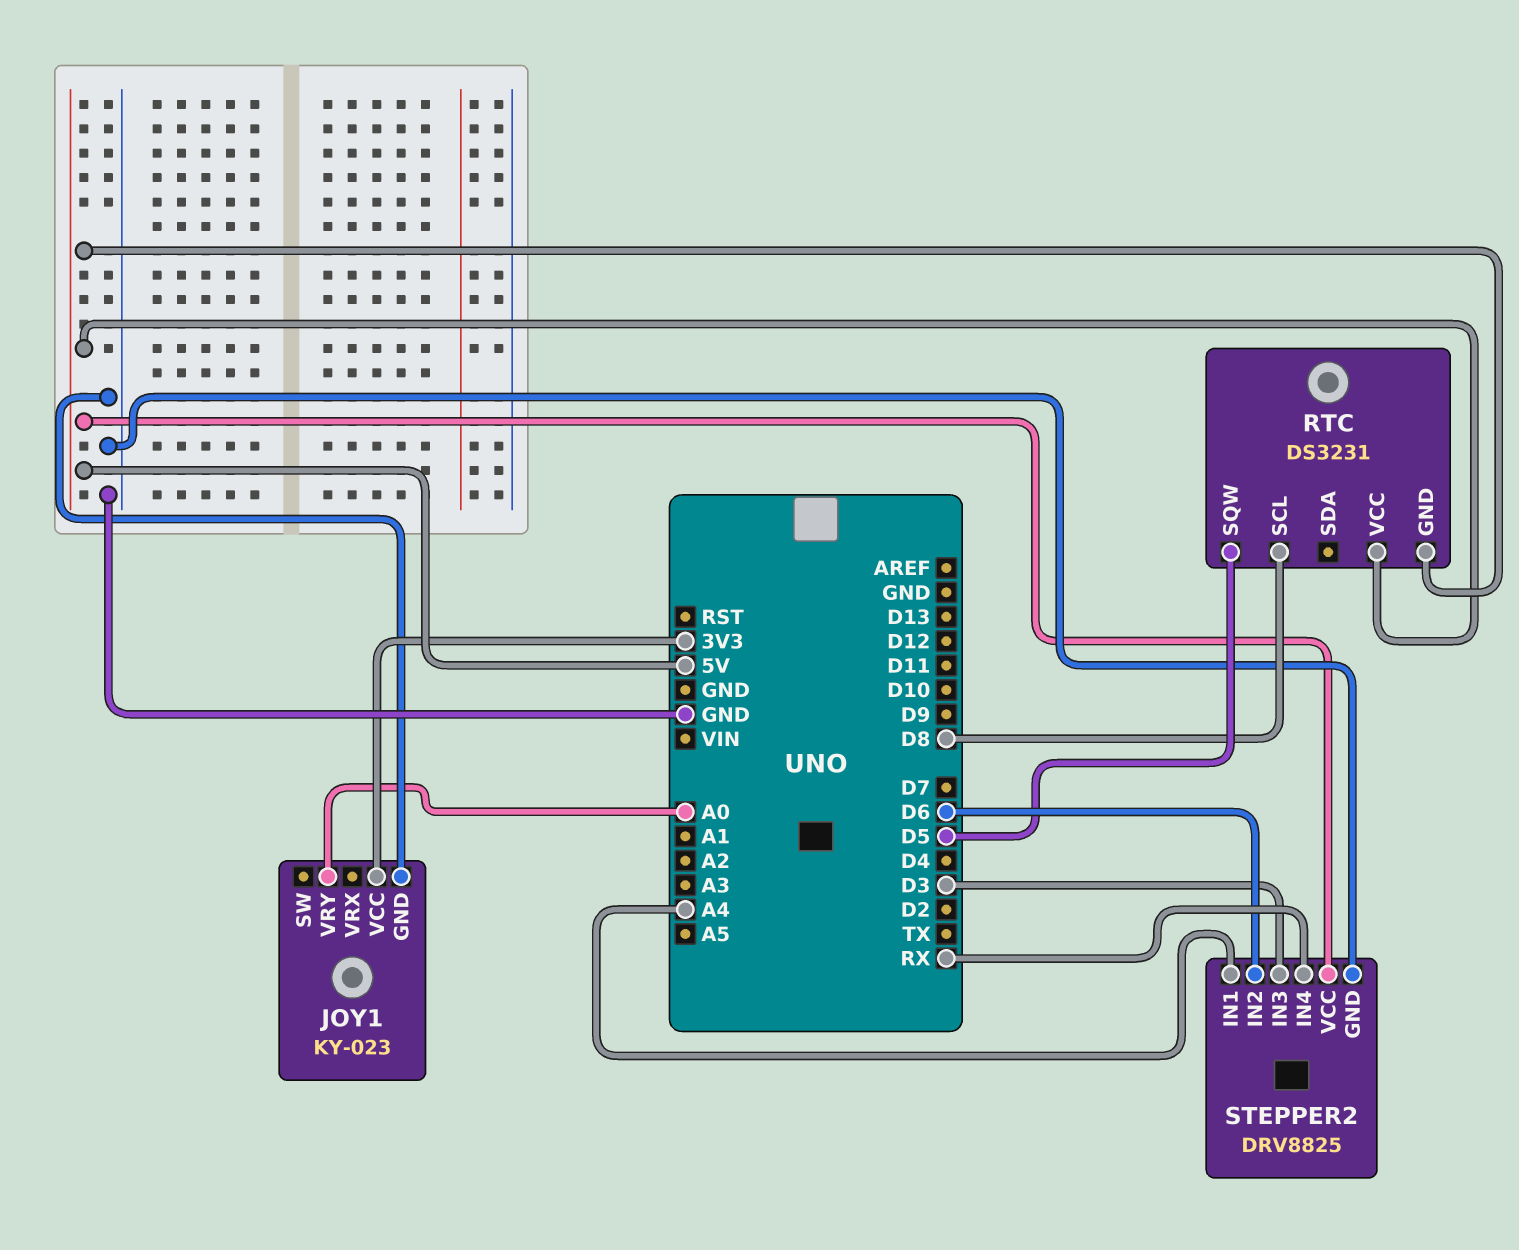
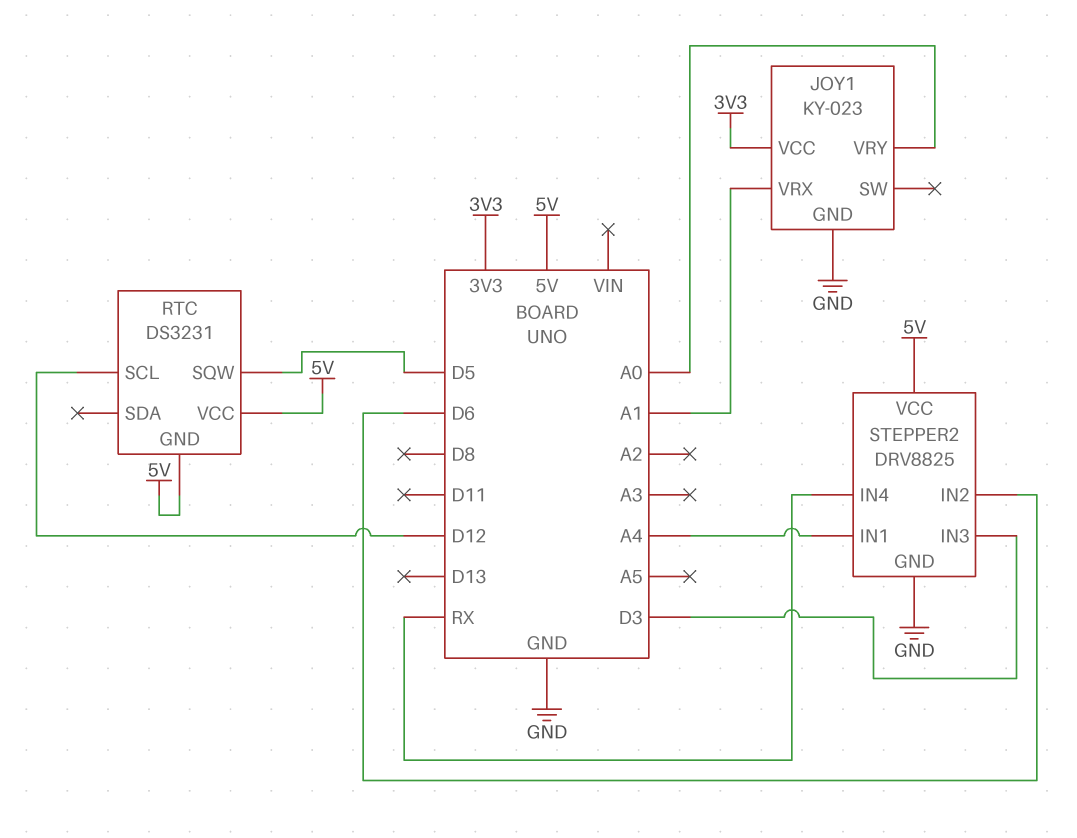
JOY1 pin VRX: none -> A1
RTC pin SCL: D8 -> D12

